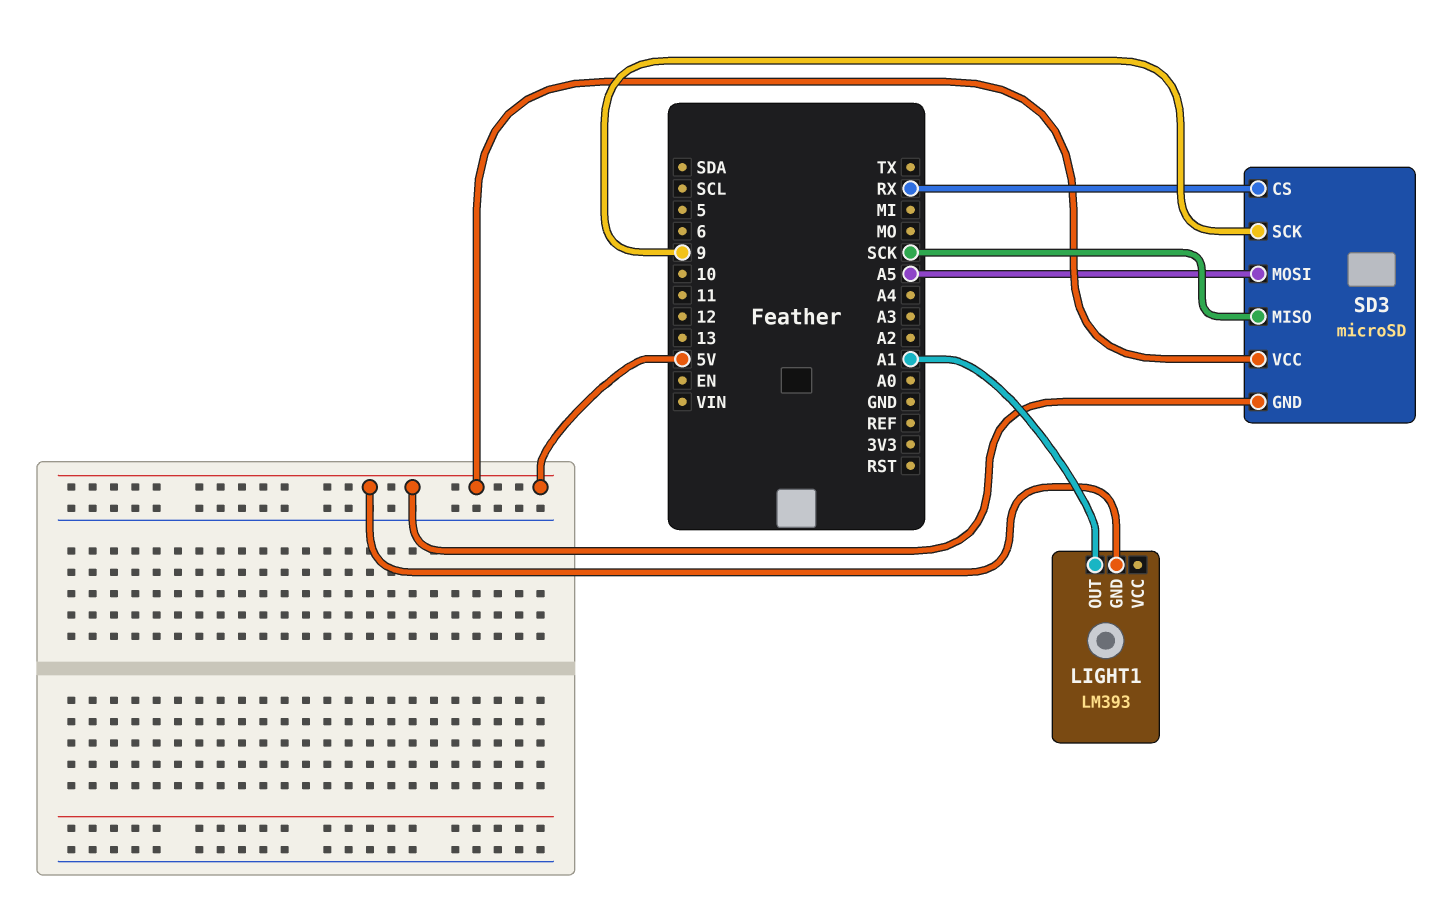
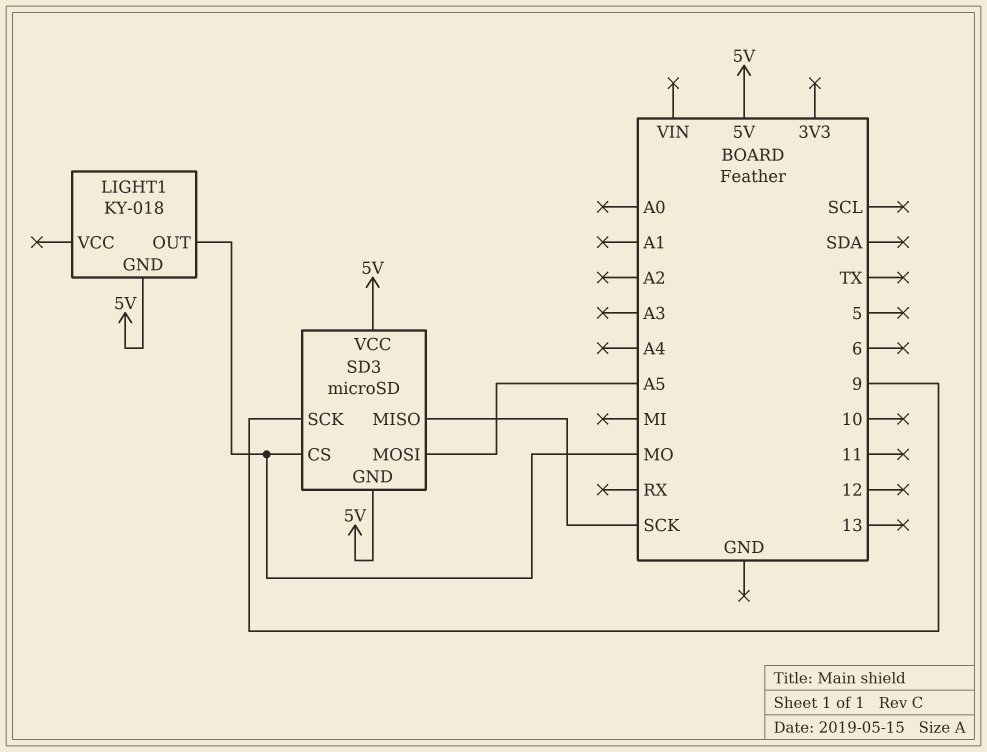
LIGHT1: LM393 -> KY-018
LIGHT1 pin OUT: A1 -> MO
SD3 pin CS: RX -> MO

